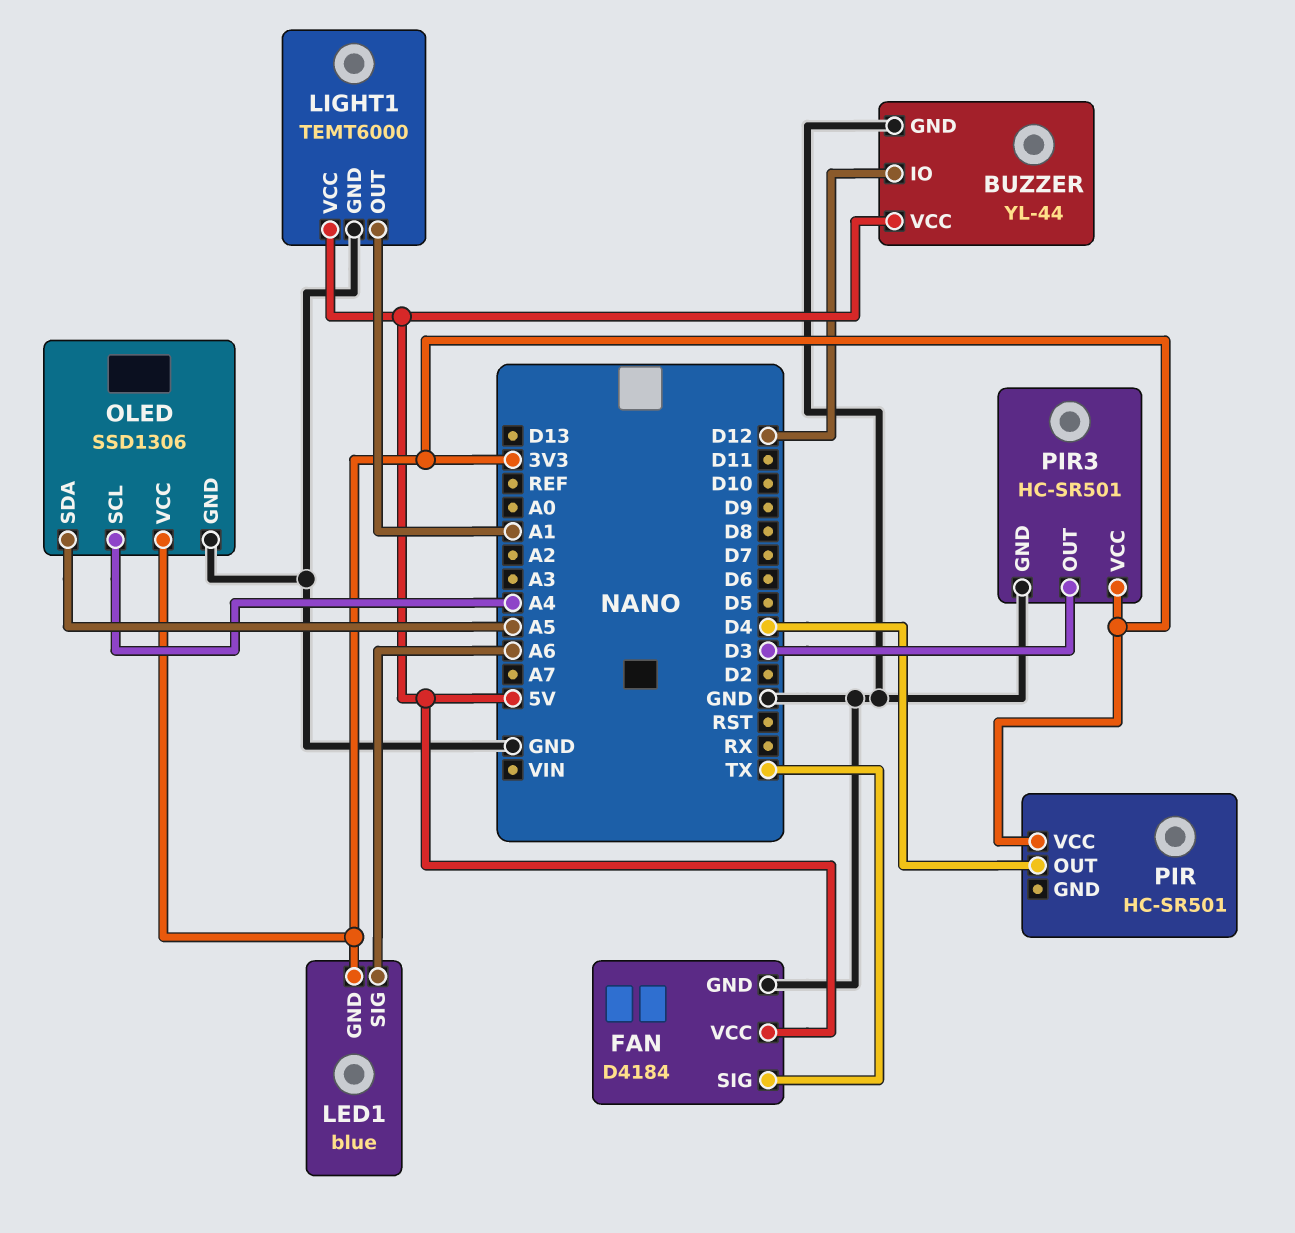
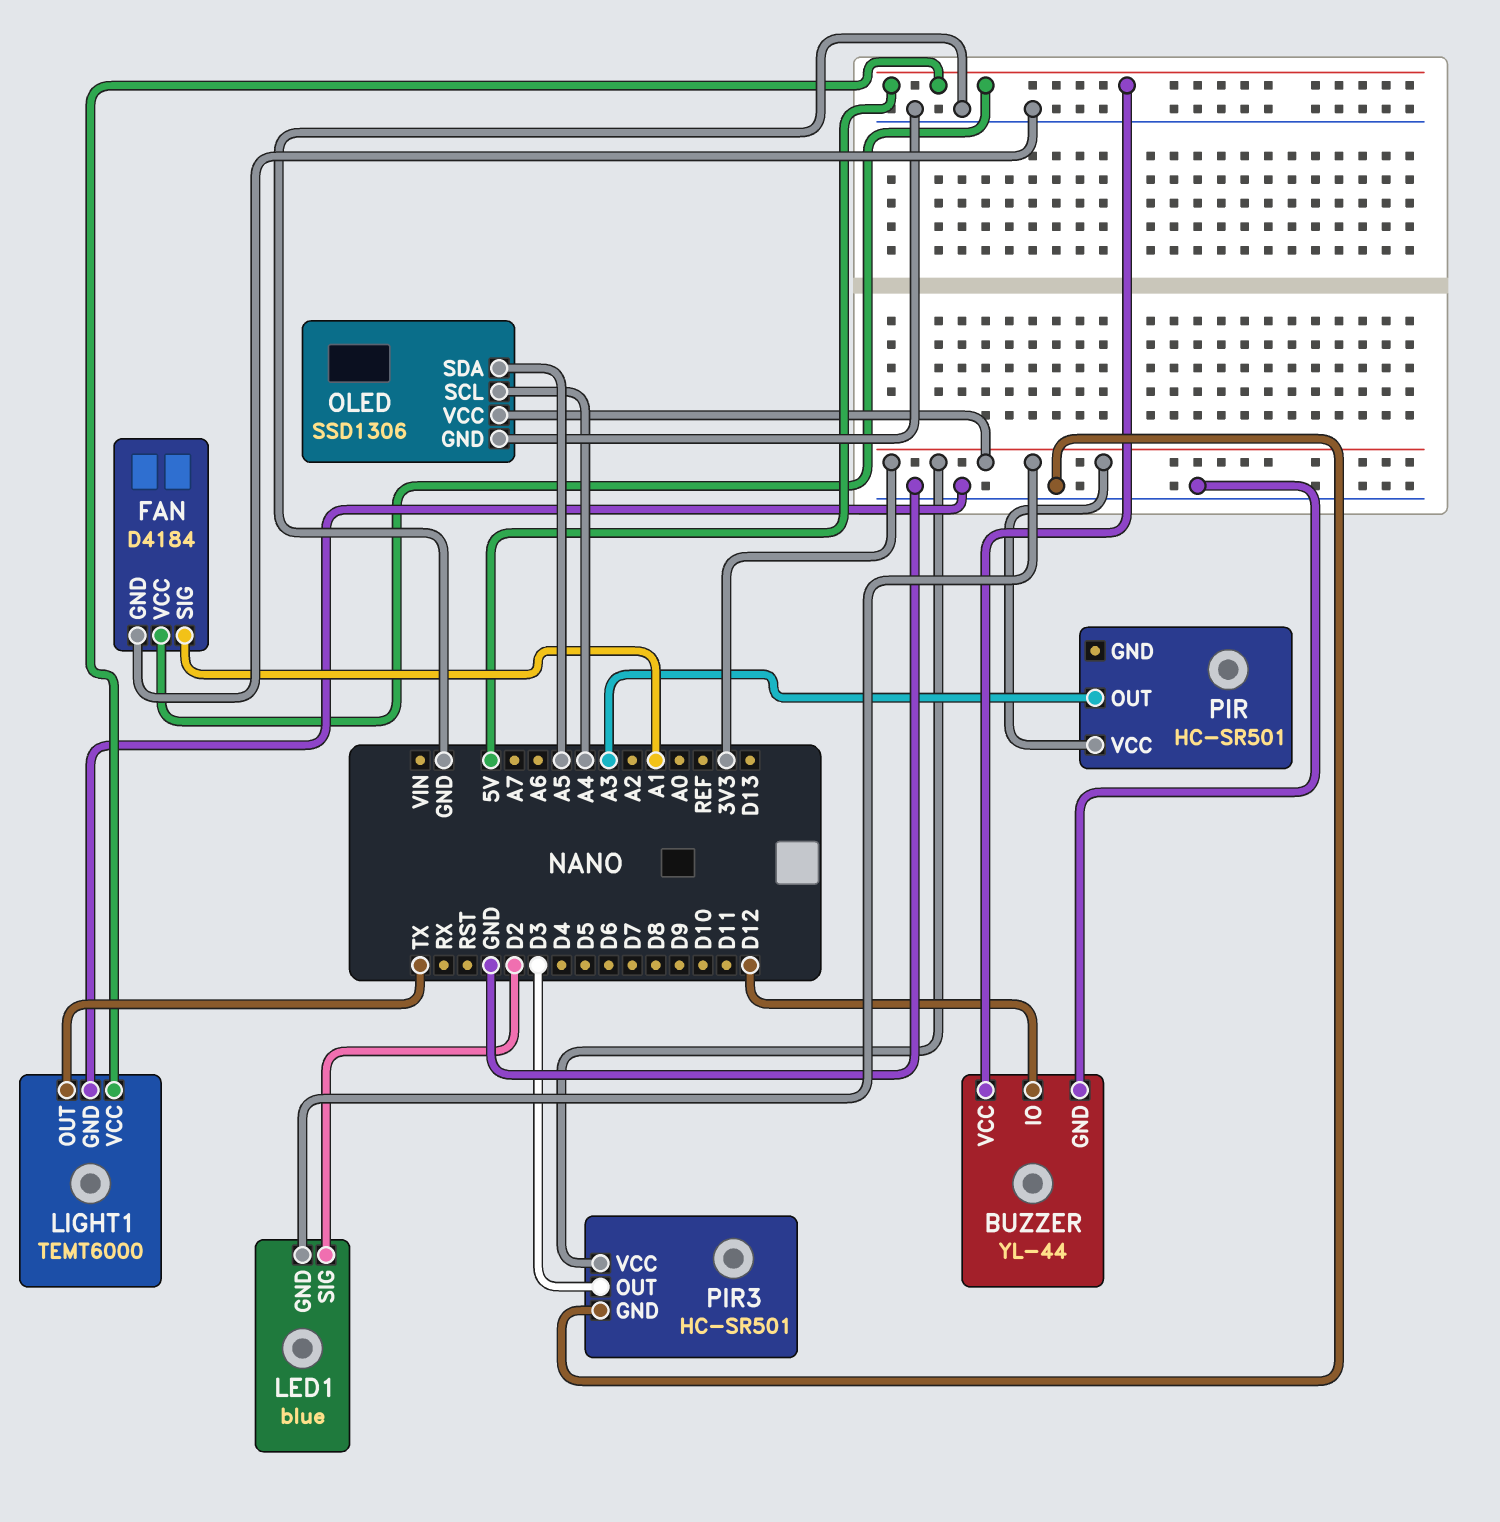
FAN pin SIG: TX -> A1
LED1 pin SIG: A6 -> D2
LIGHT1 pin OUT: A1 -> TX
PIR pin OUT: D4 -> A3

